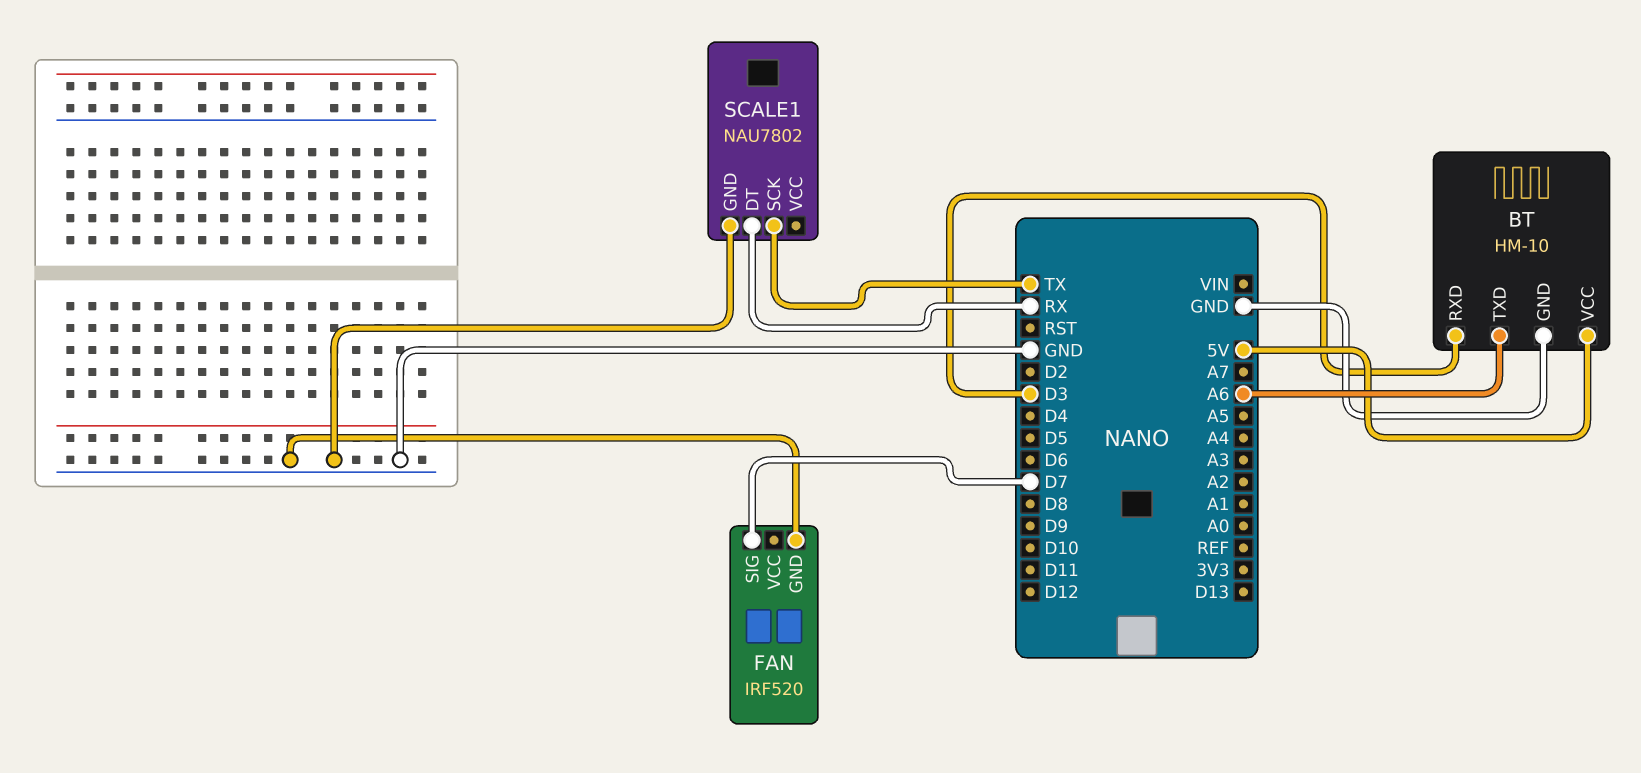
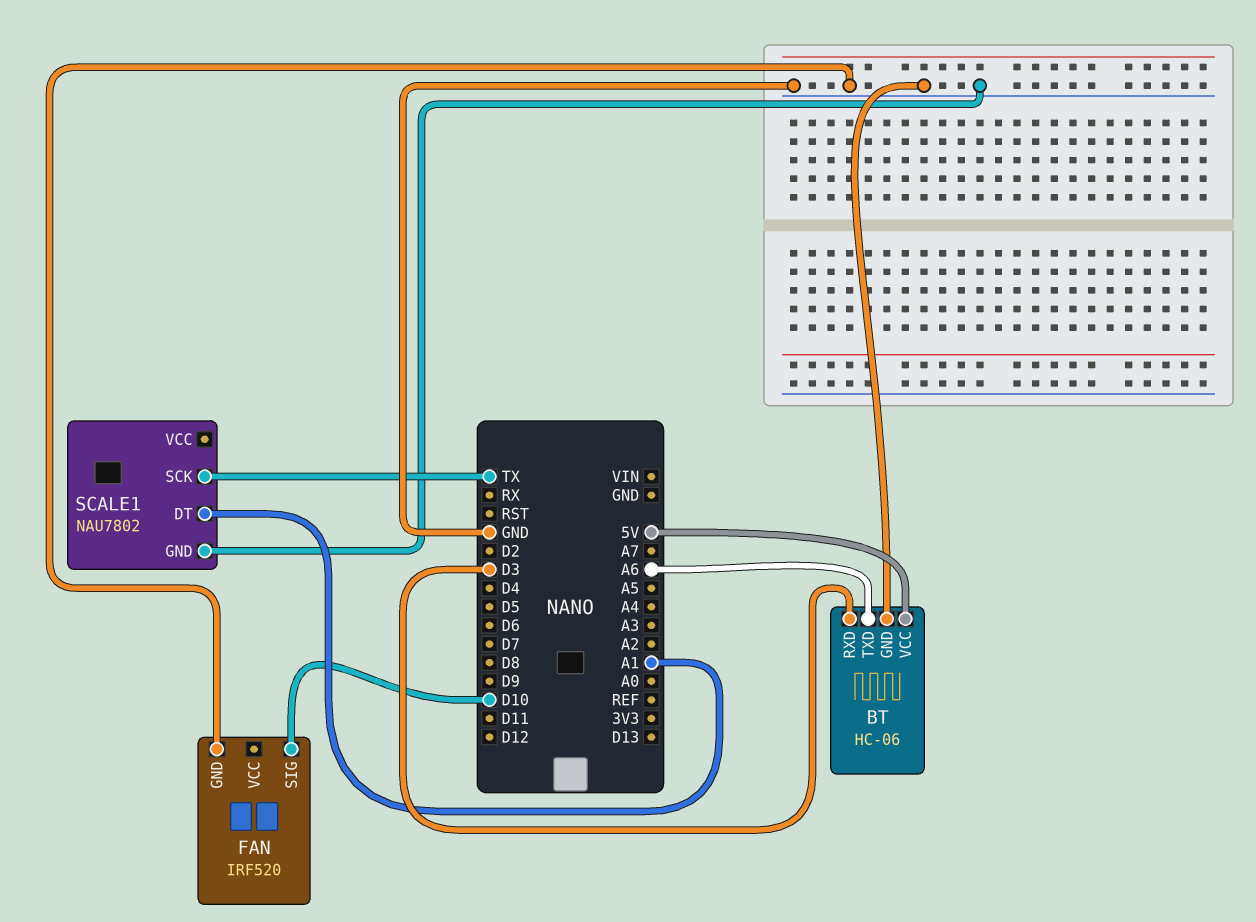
BT: HM-10 -> HC-06
FAN pin SIG: D7 -> D10
SCALE1 pin DT: RX -> A1

